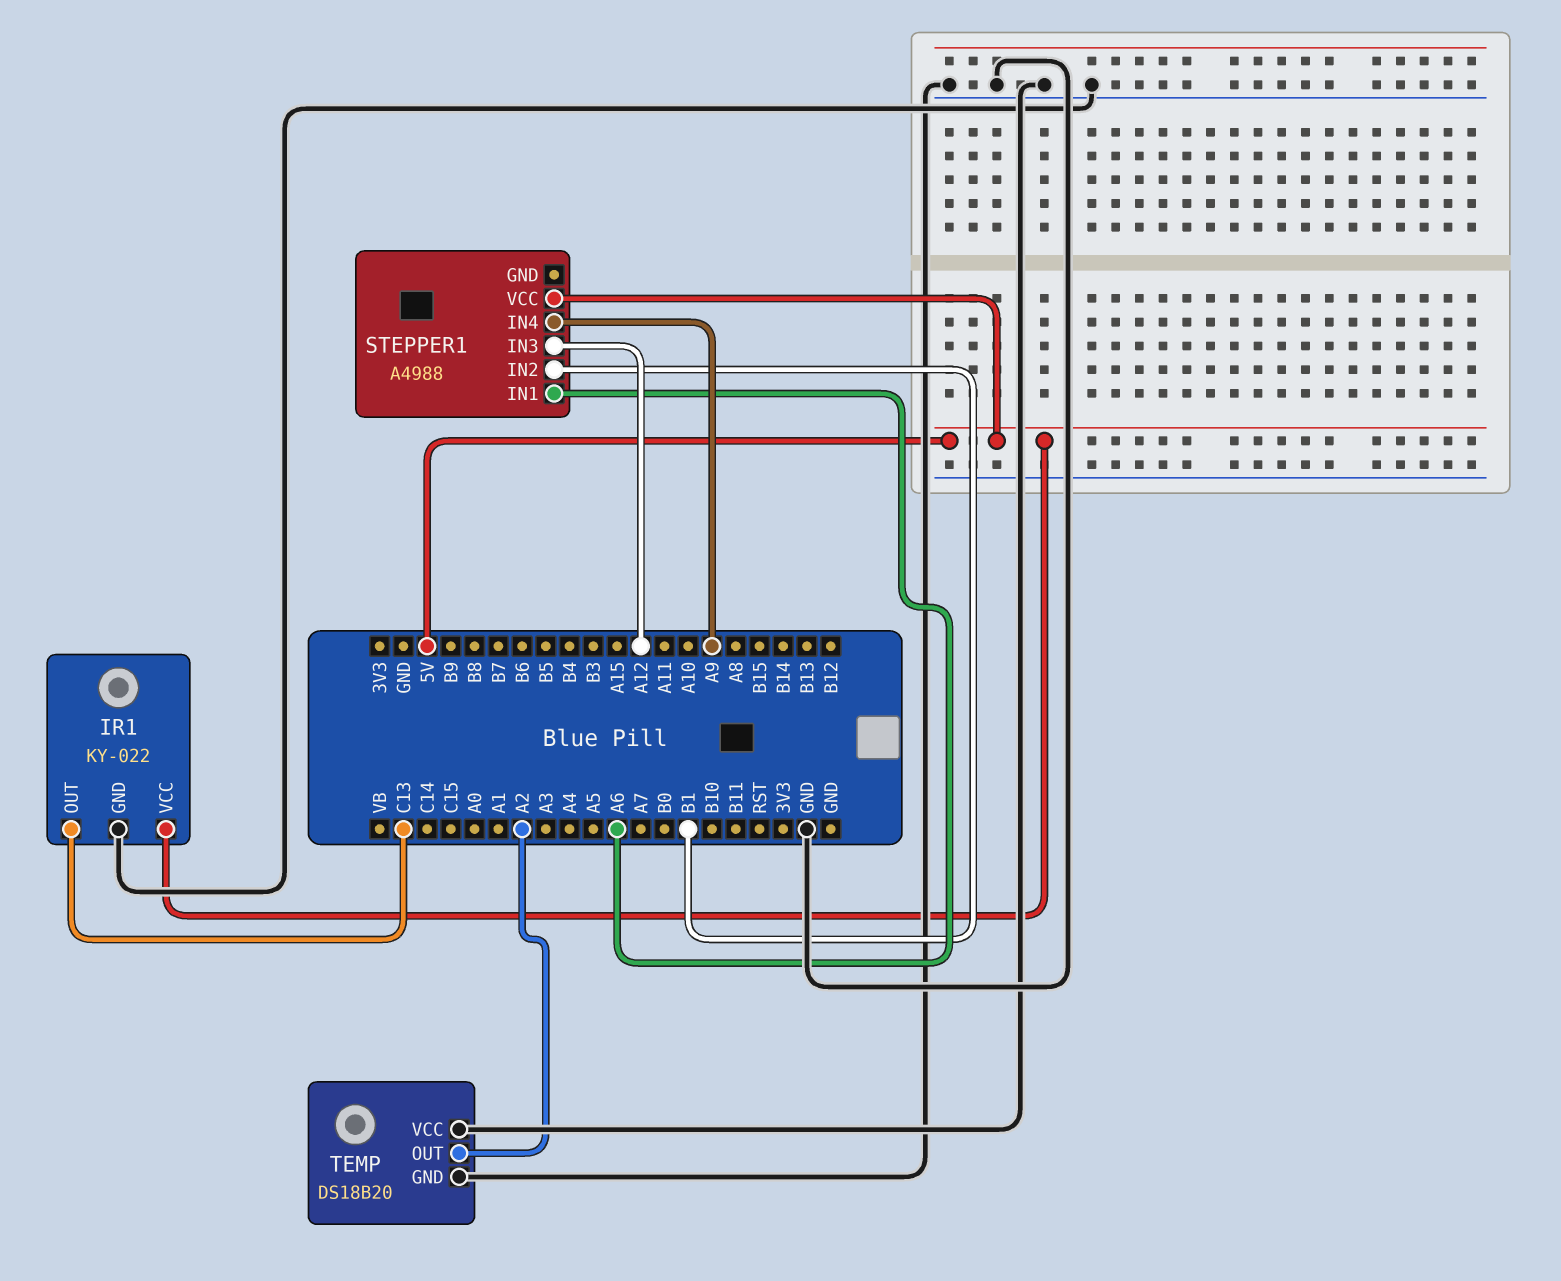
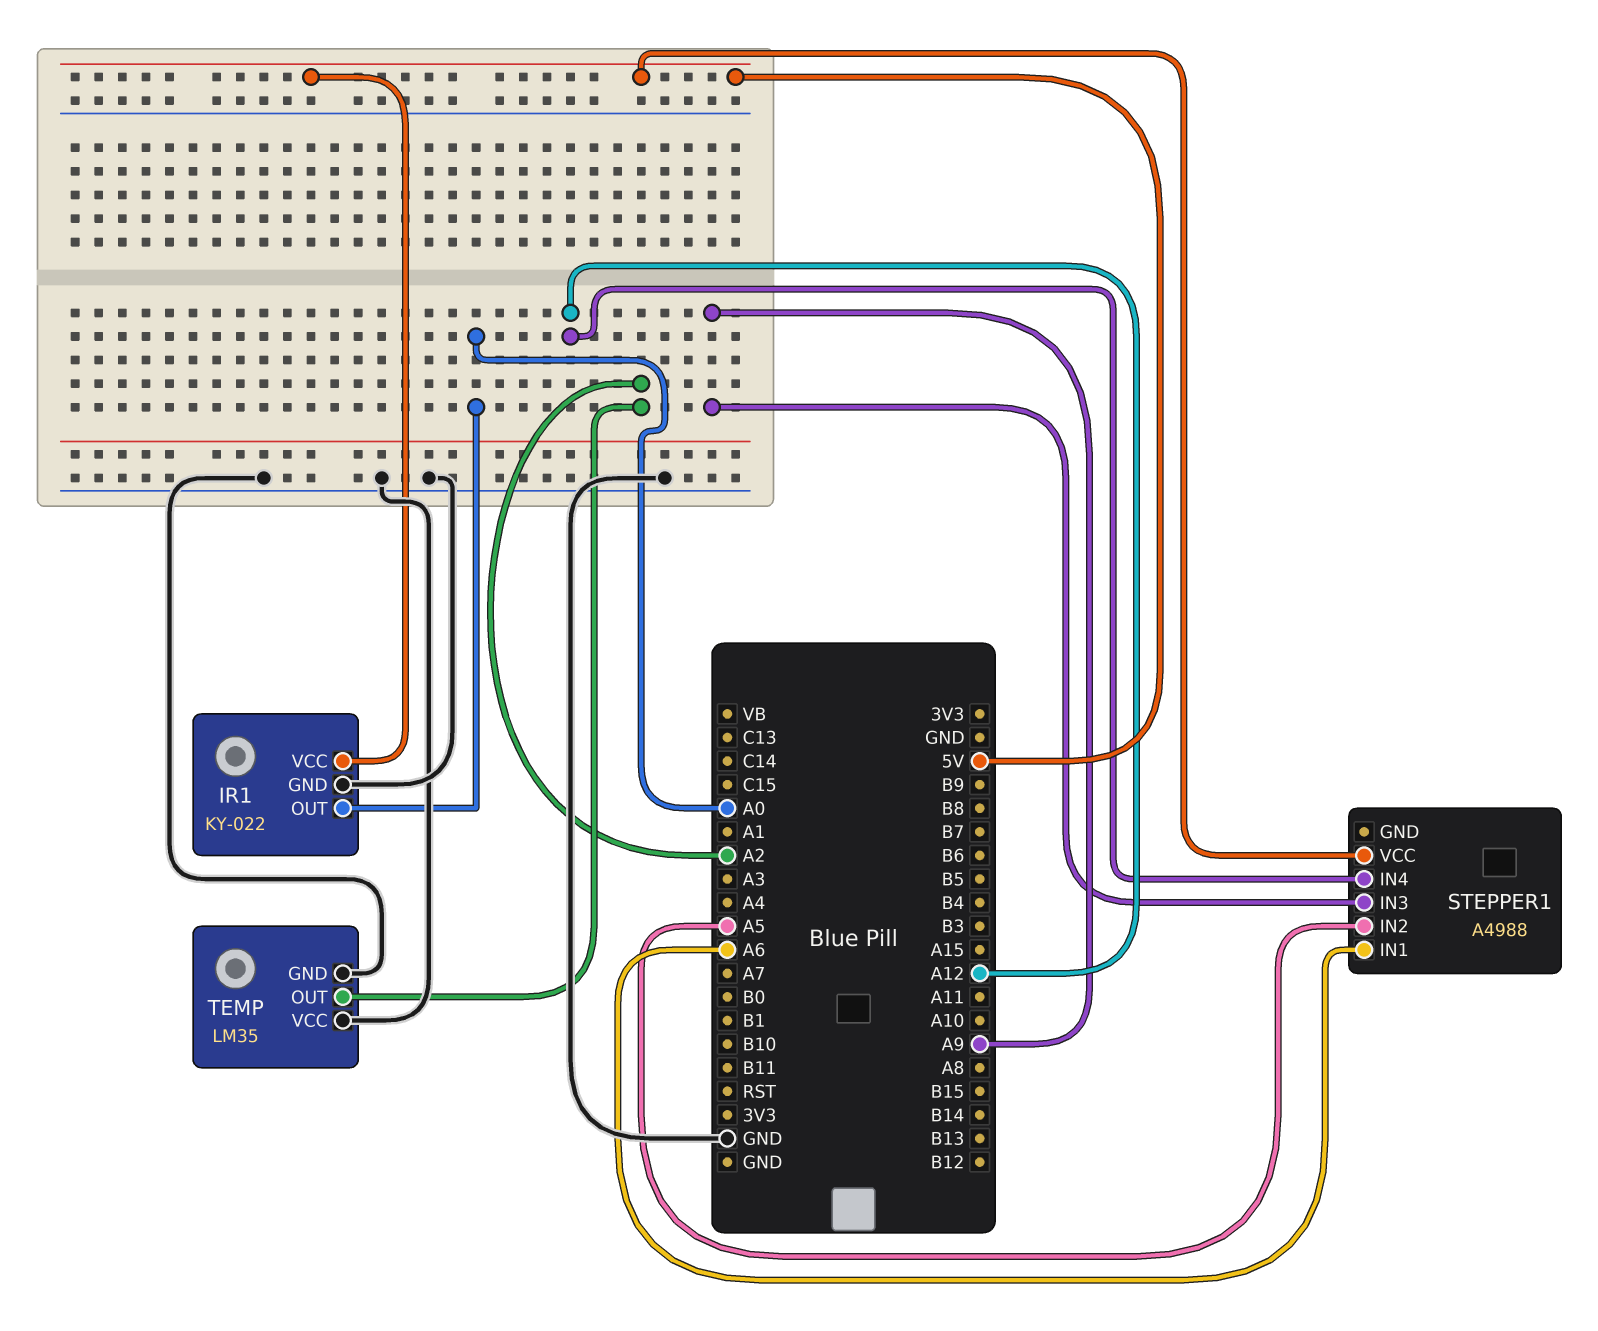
IR1 pin OUT: C13 -> A0
STEPPER1 pin IN2: B1 -> A5
STEPPER1 pin IN3: A12 -> A9
STEPPER1 pin IN4: A9 -> A12
TEMP: DS18B20 -> LM35

